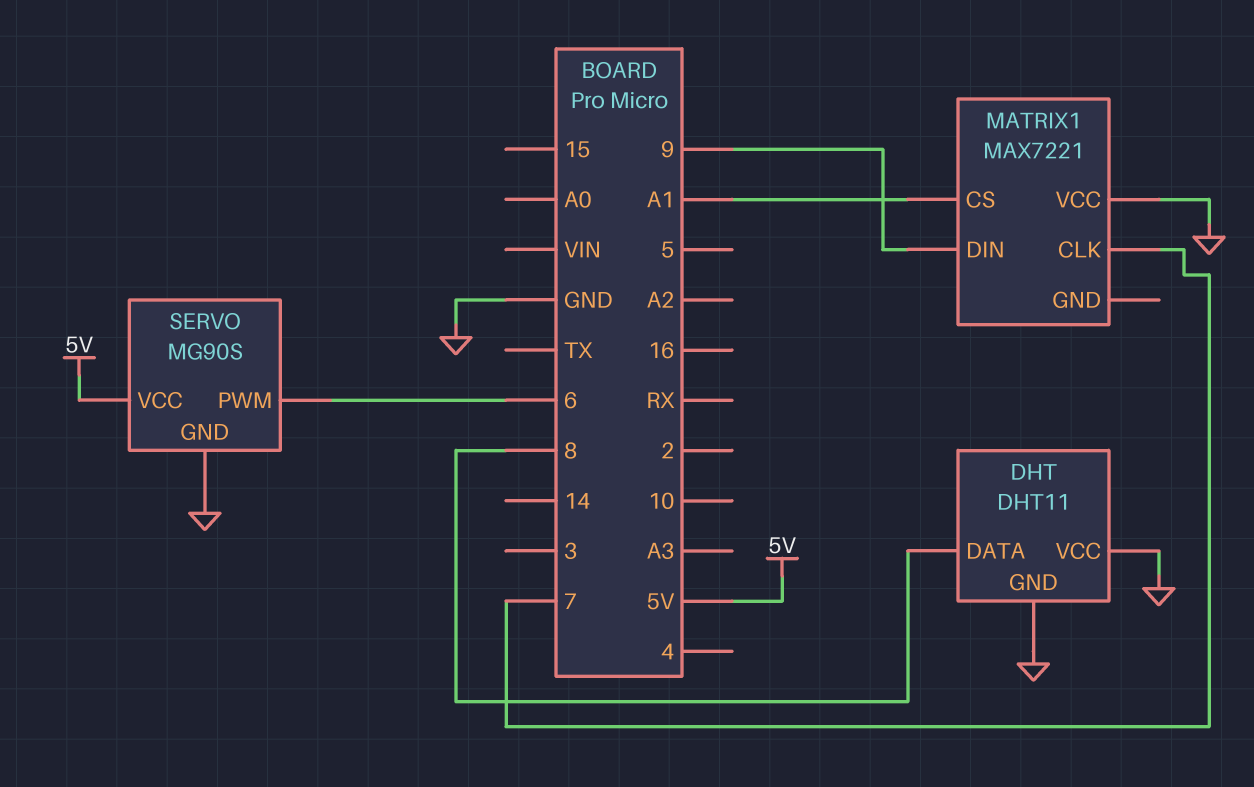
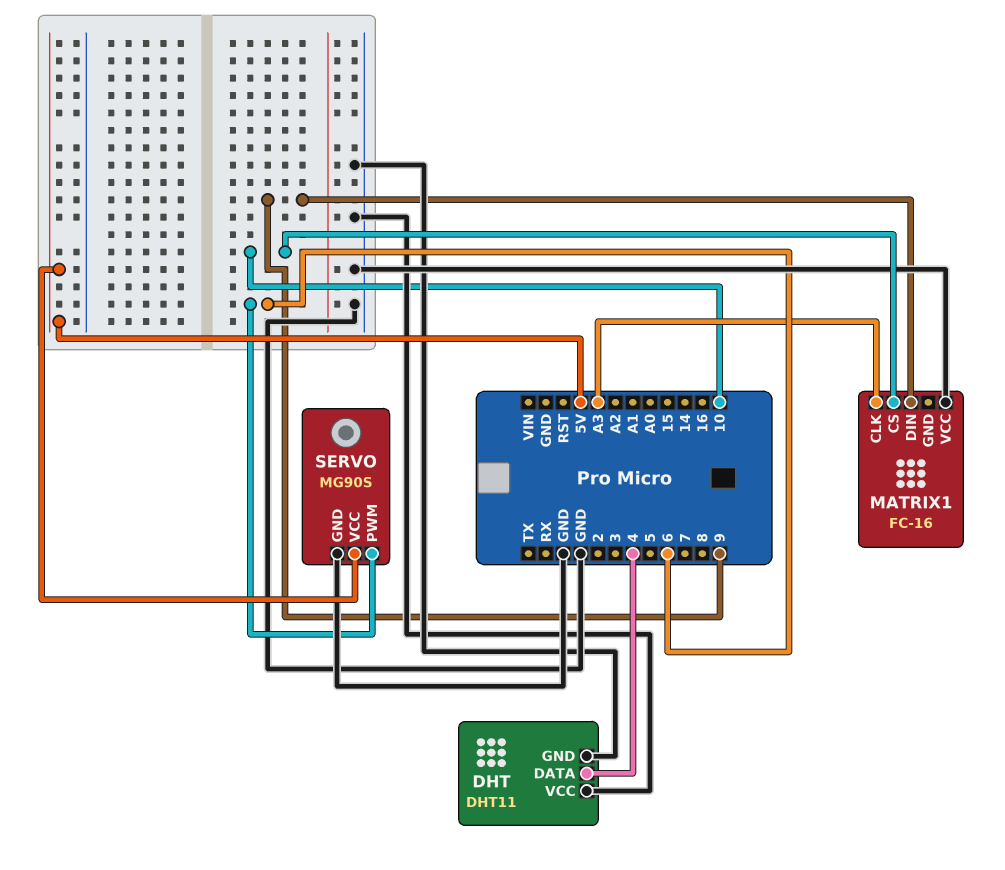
DHT pin DATA: 8 -> 4
MATRIX1: MAX7221 -> FC-16
MATRIX1 pin CLK: 7 -> A3
MATRIX1 pin CS: A1 -> 10

